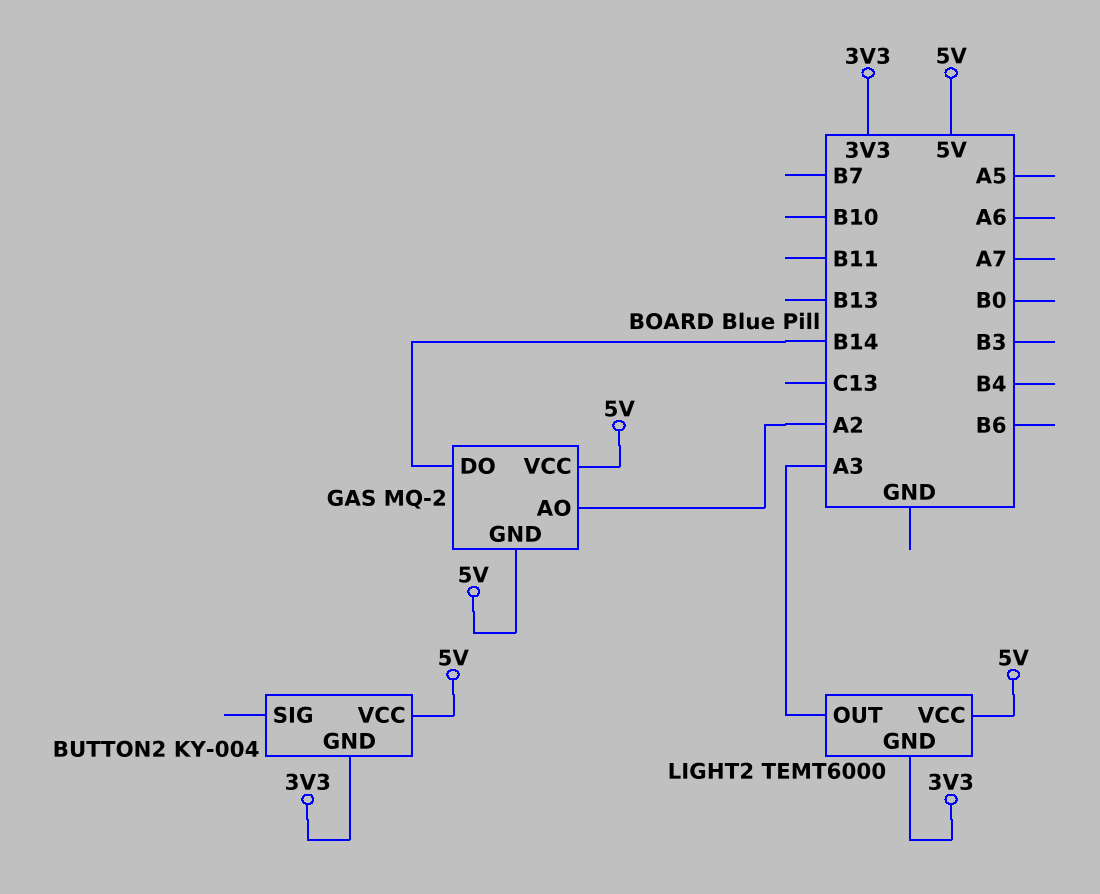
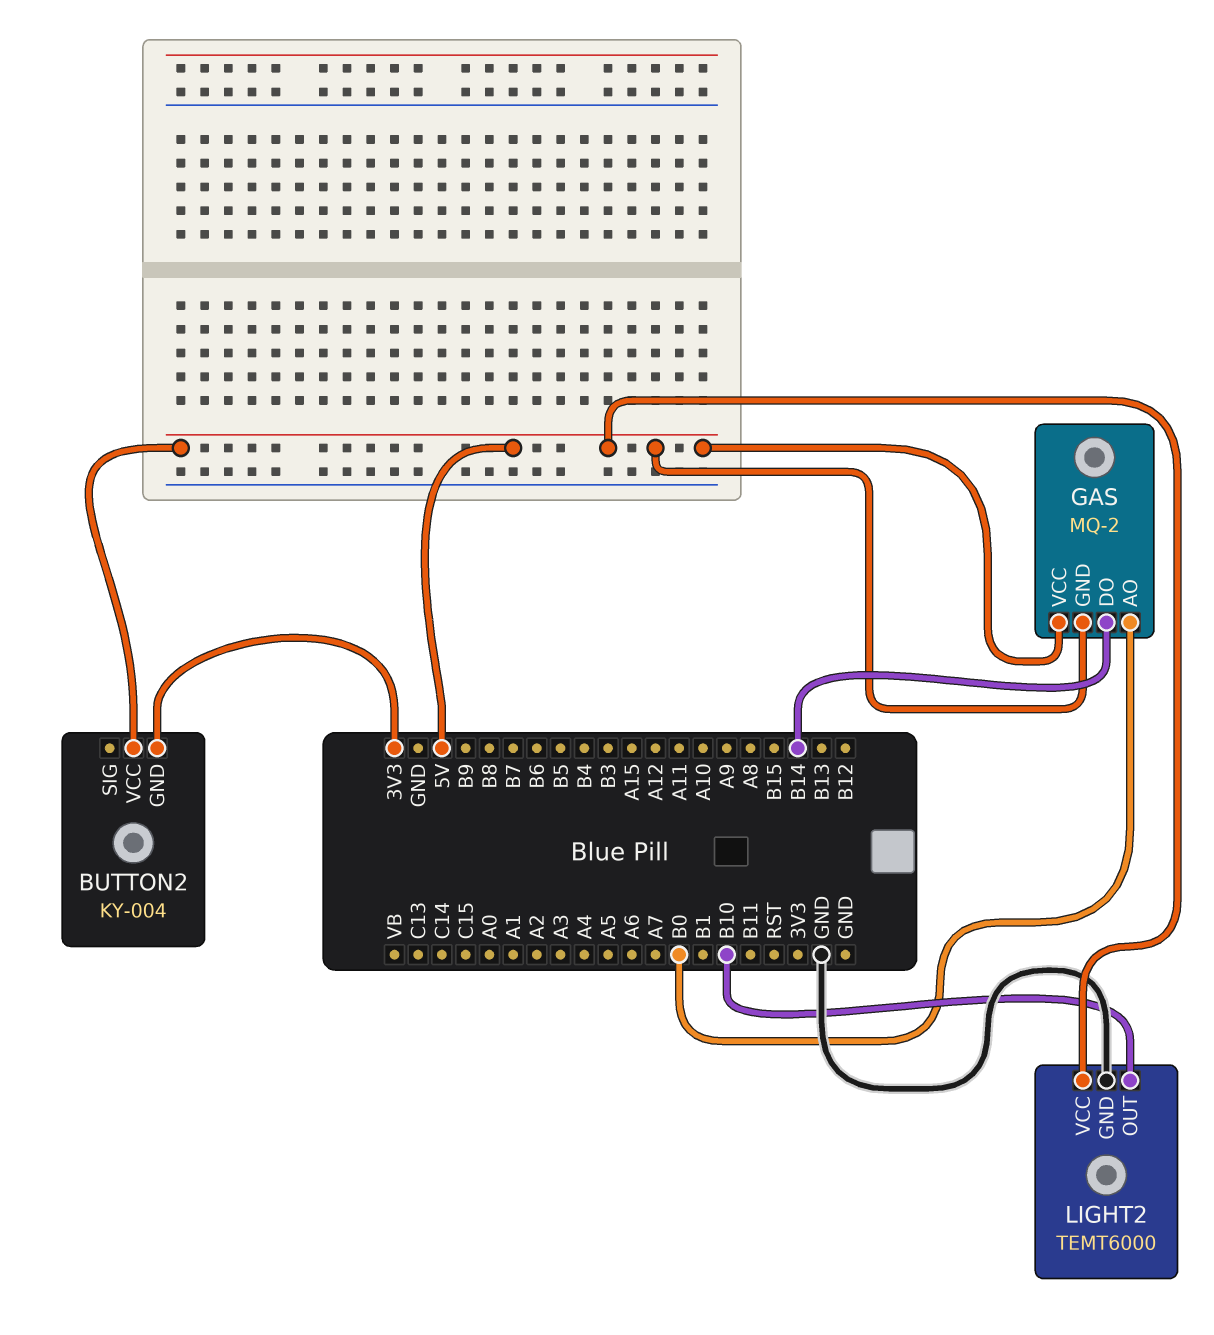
GAS pin AO: A2 -> B0
LIGHT2 pin GND: 3V3 -> GND
LIGHT2 pin OUT: A3 -> B10

